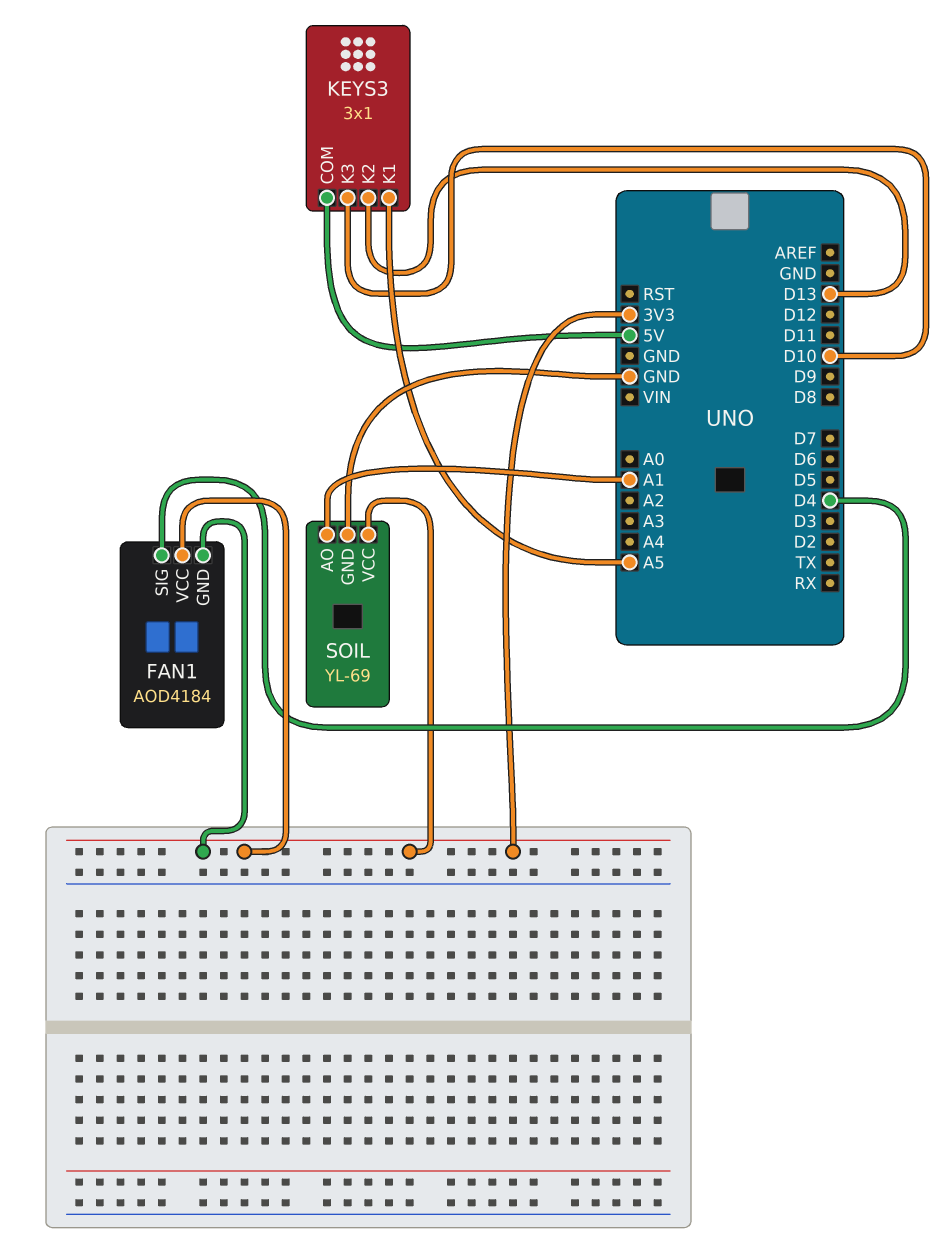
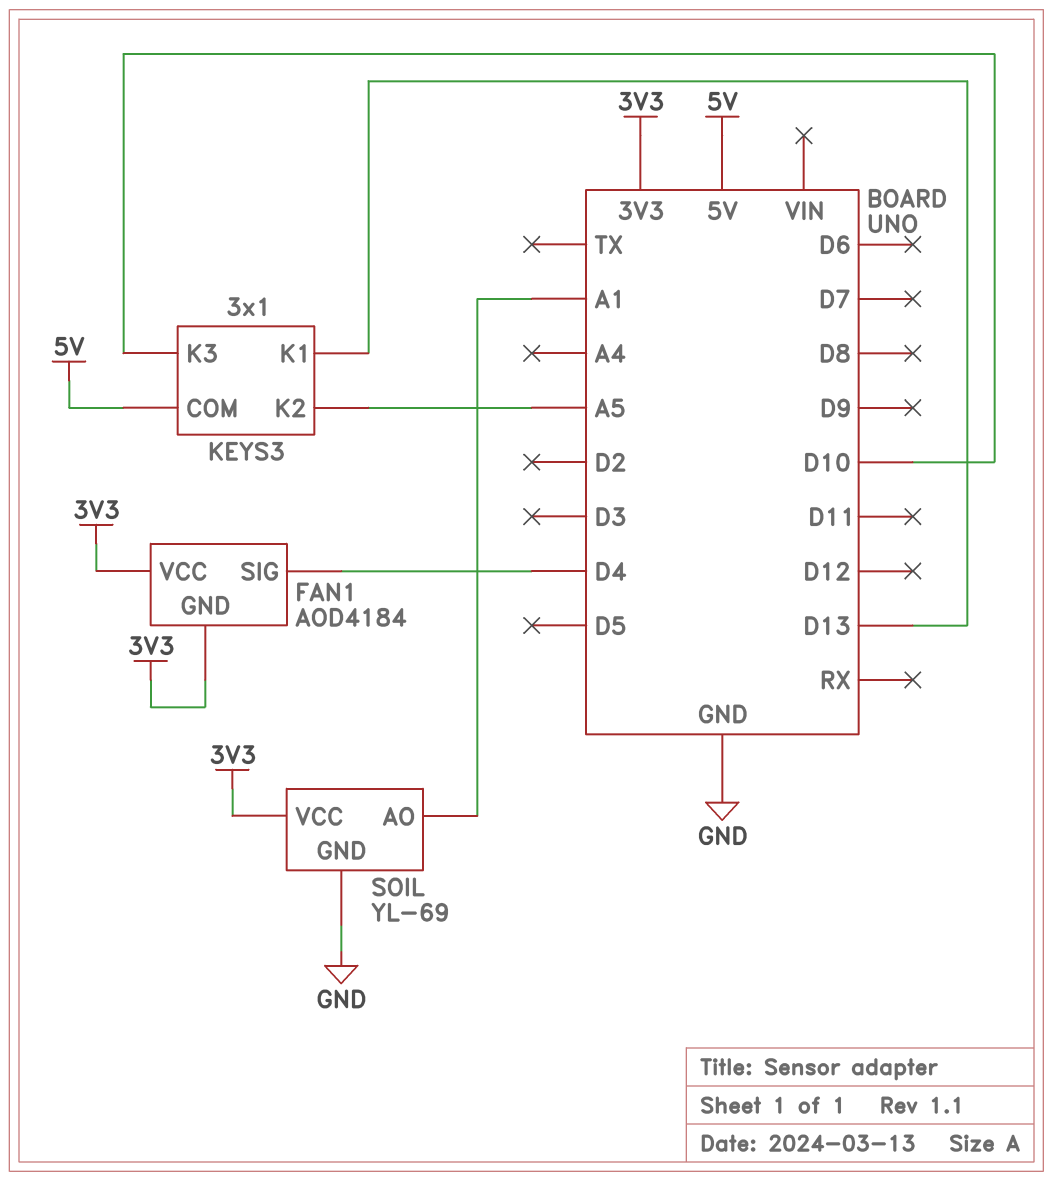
KEYS3 pin K1: A5 -> D13
KEYS3 pin K2: D13 -> A5

